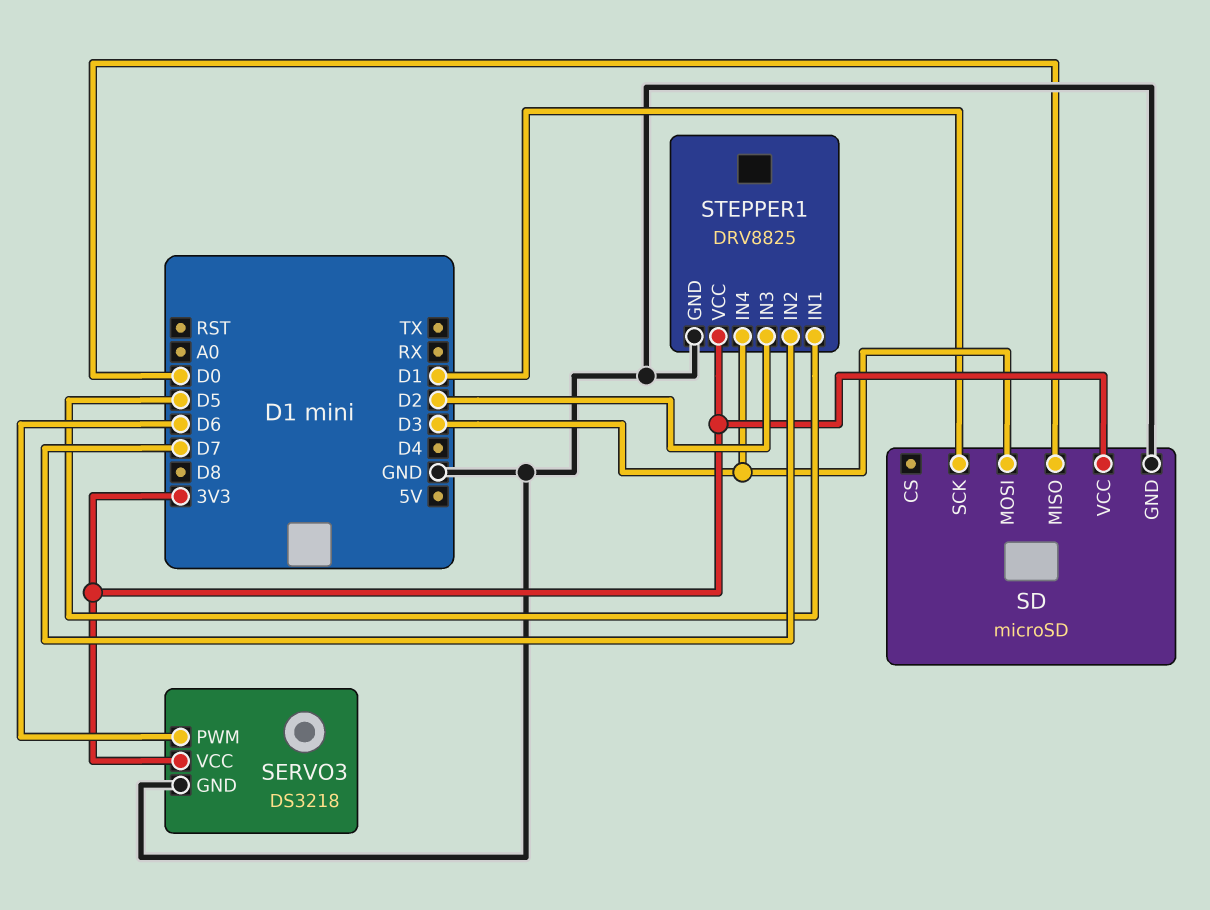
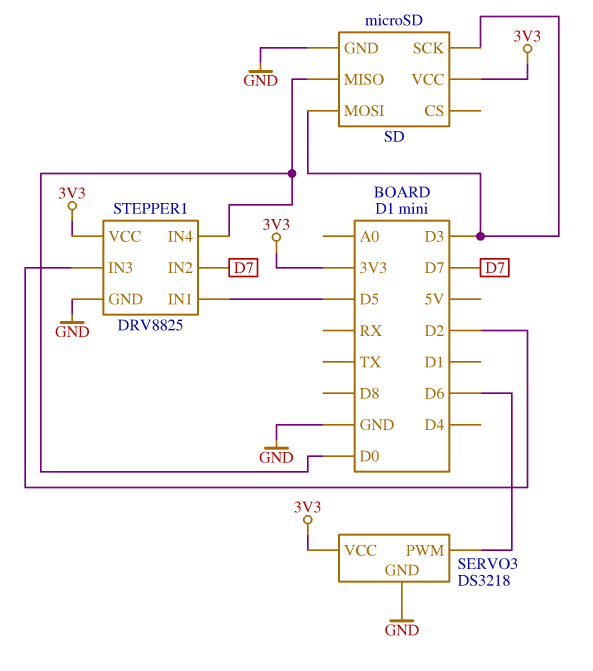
SD pin SCK: D1 -> D3
STEPPER1 pin IN4: D3 -> D0

